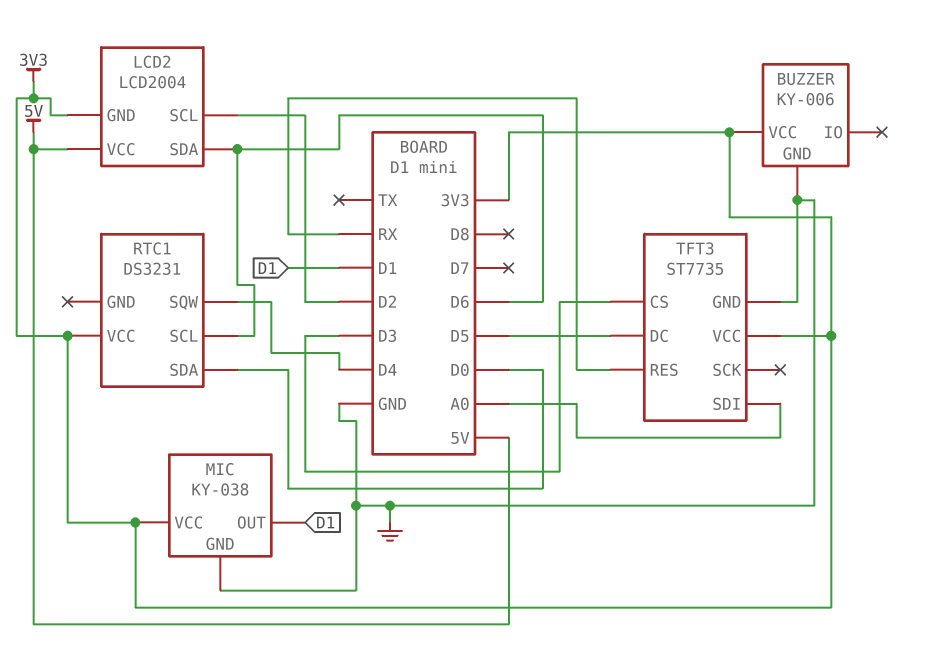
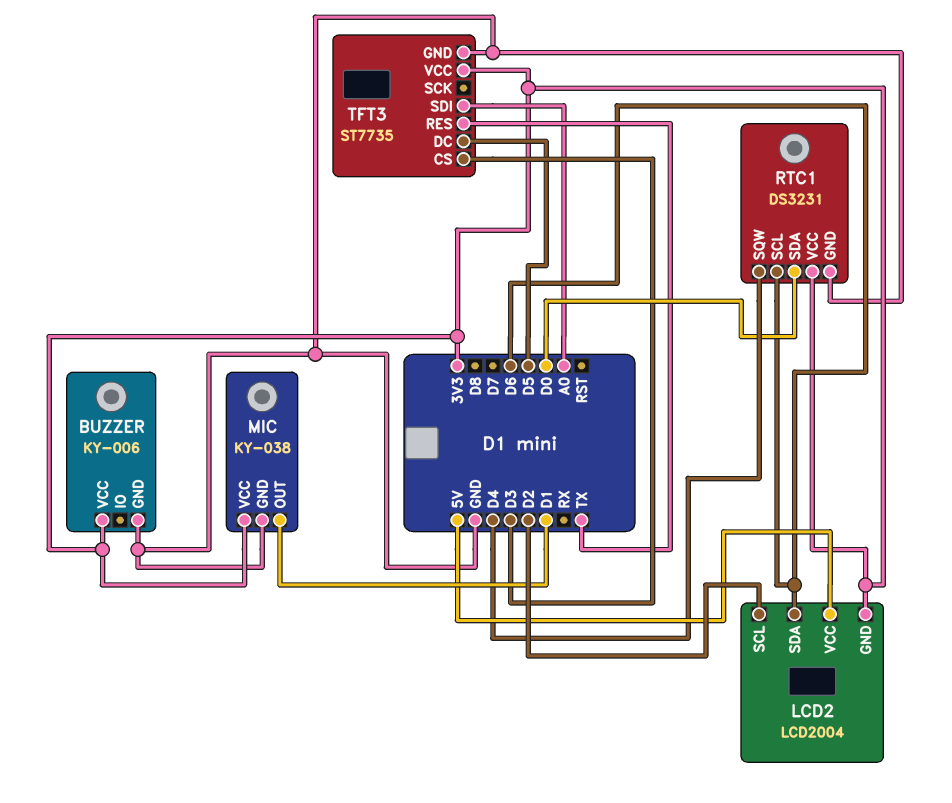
RTC1 pin GND: none -> GND
TFT3 pin RES: RX -> TX

